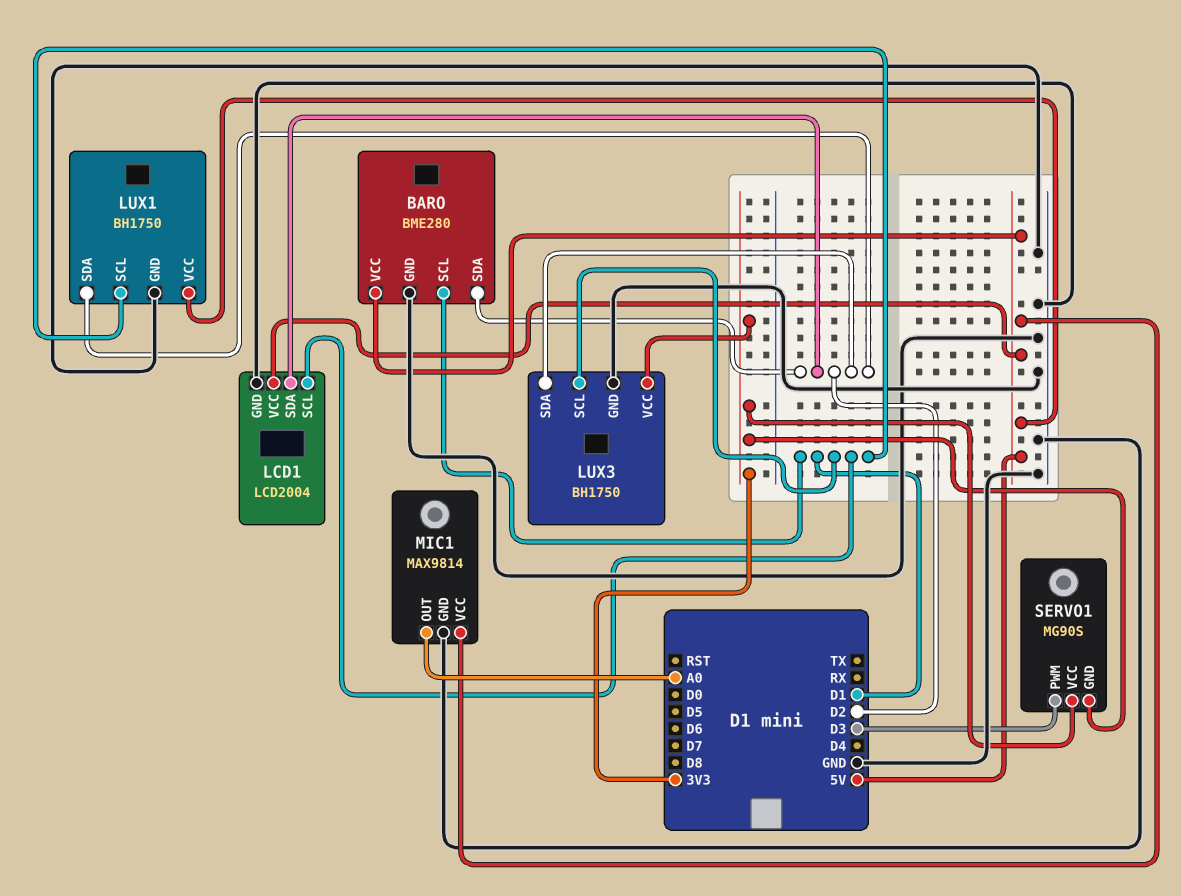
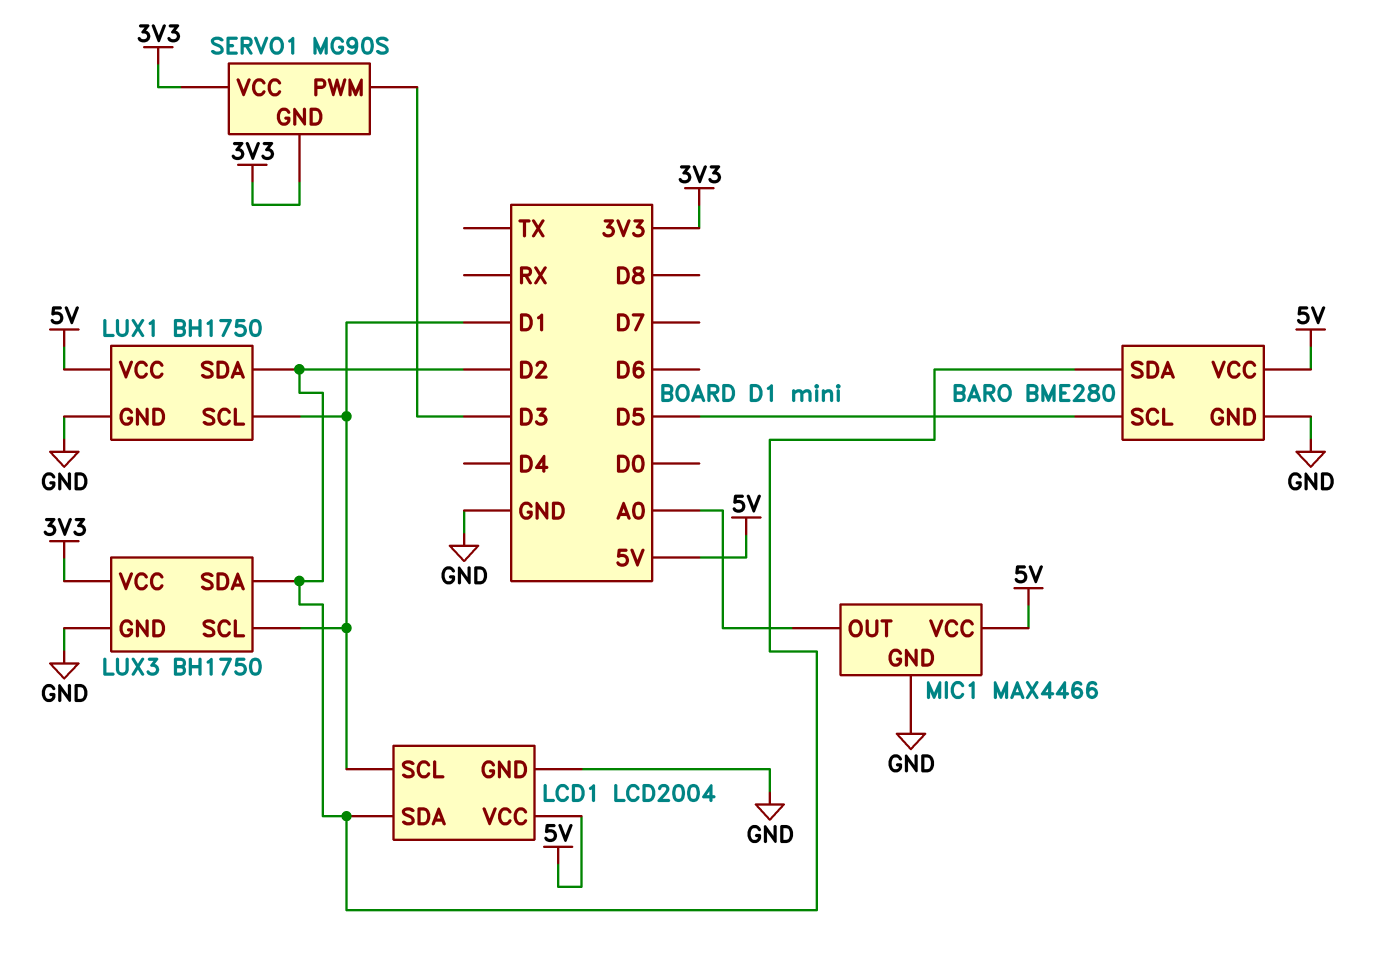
BARO pin SCL: D1 -> D5
MIC1: MAX9814 -> MAX4466

